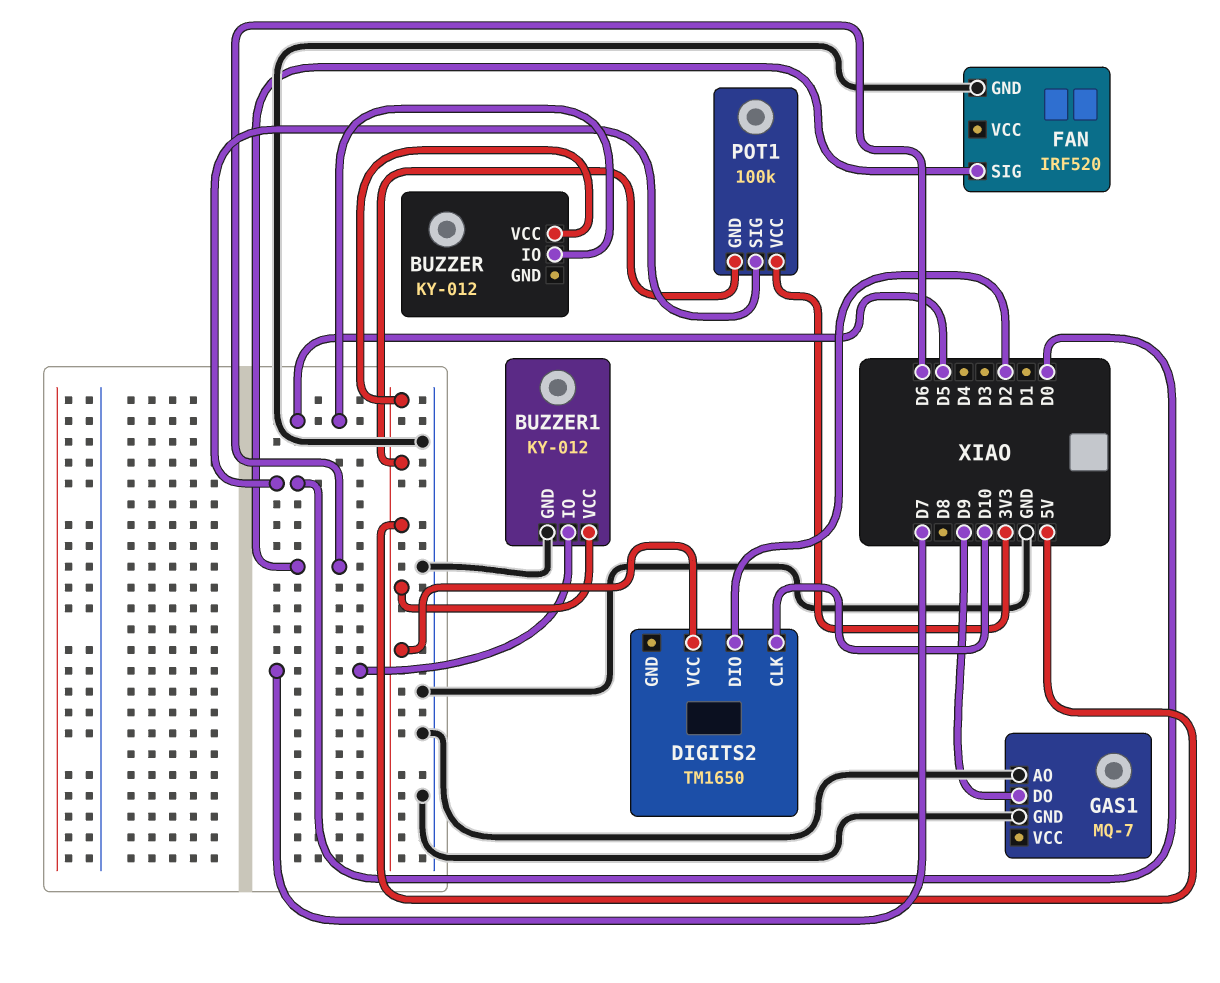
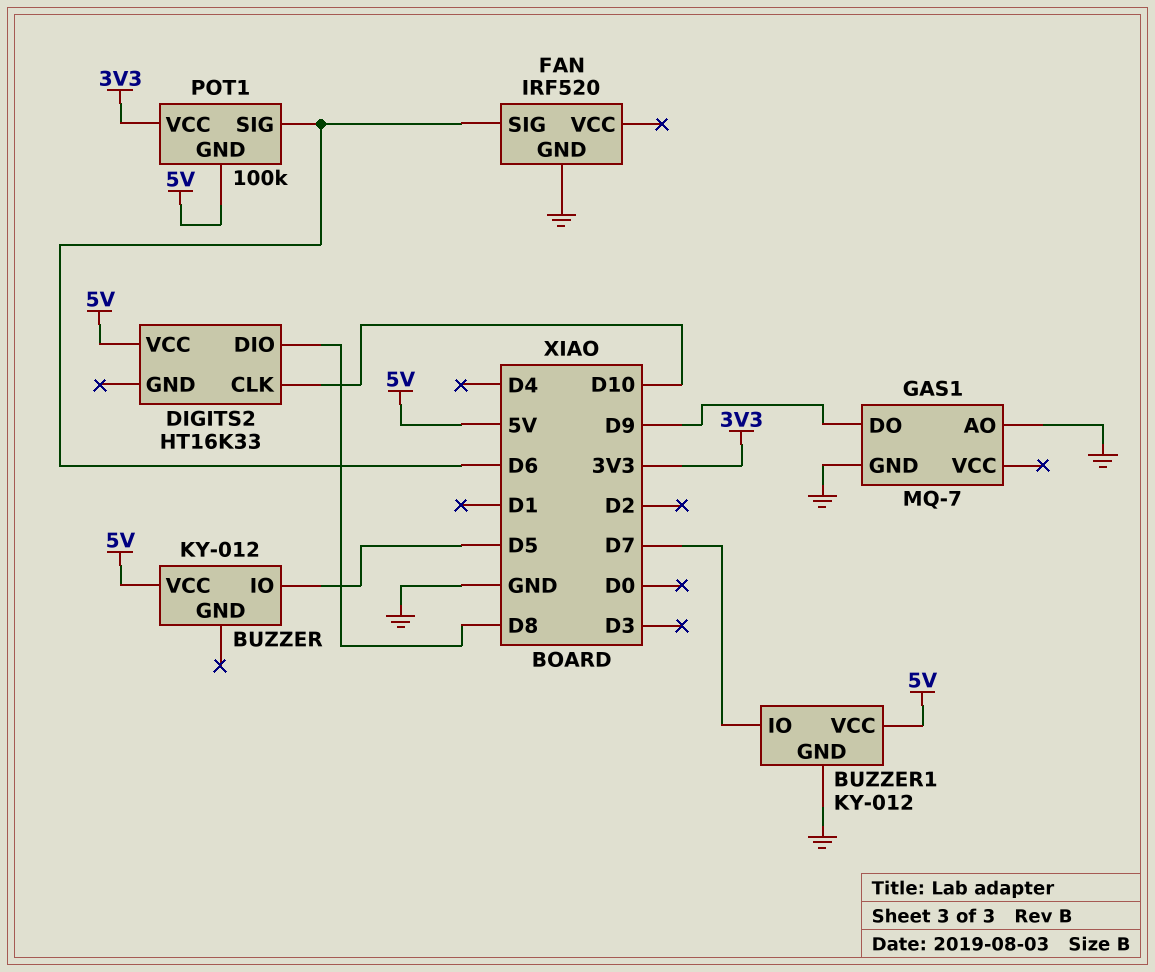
DIGITS2: TM1650 -> HT16K33
DIGITS2 pin DIO: D2 -> D8
POT1 pin SIG: D0 -> D6

